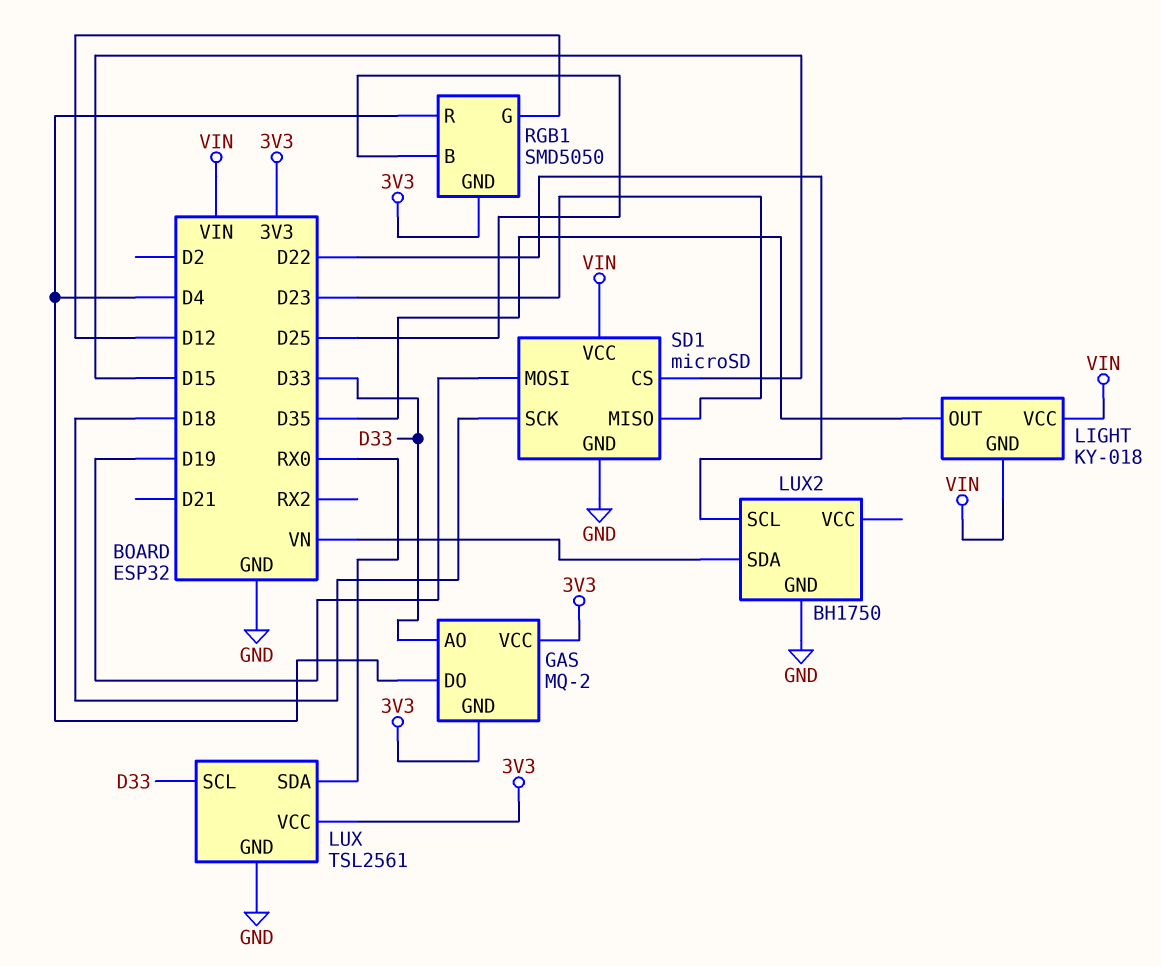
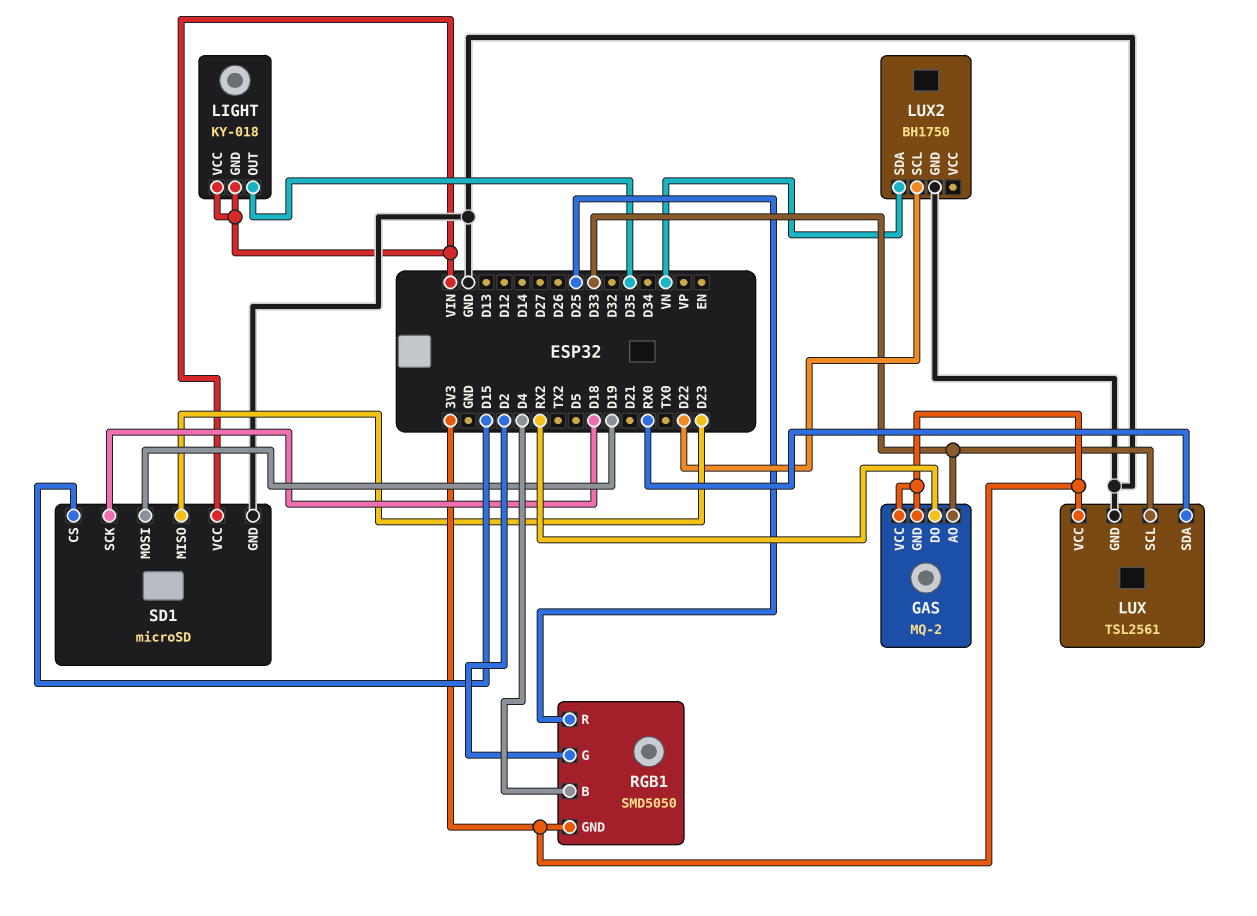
GAS pin DO: D4 -> RX2
RGB1 pin B: D25 -> D4
RGB1 pin G: D12 -> D2
RGB1 pin R: D4 -> D25

